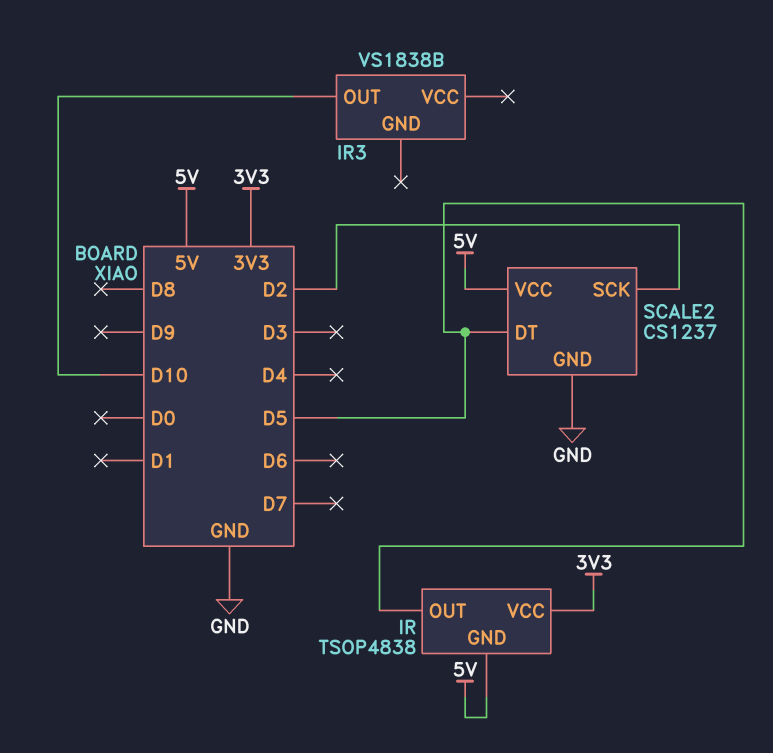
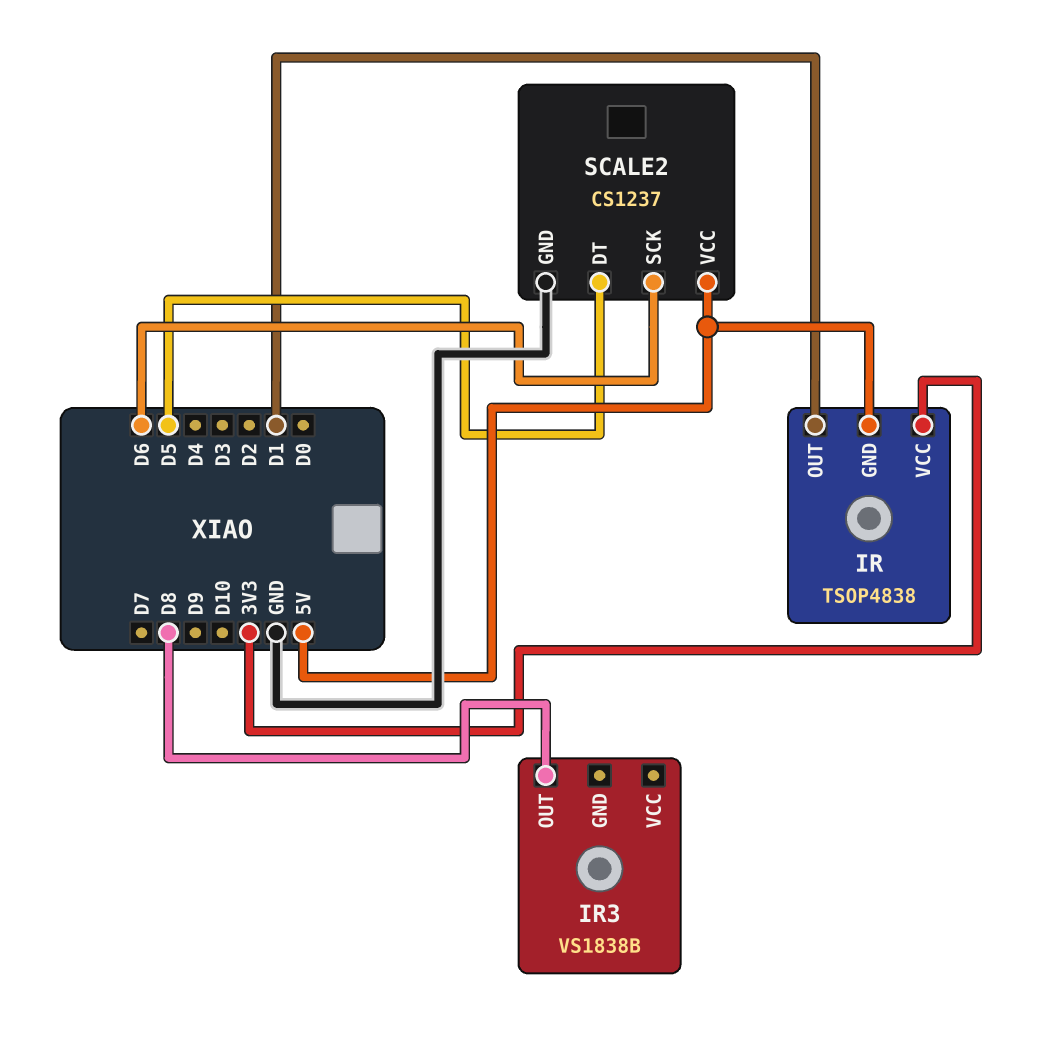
IR pin OUT: D5 -> D1
IR3 pin OUT: D10 -> D8
SCALE2 pin SCK: D2 -> D6

